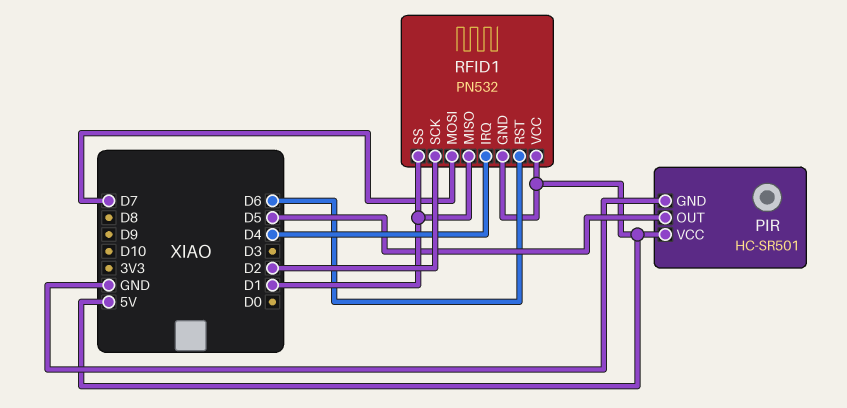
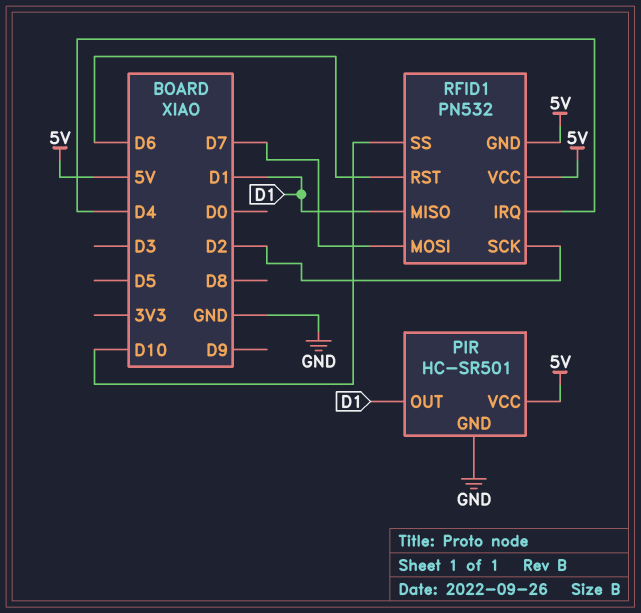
PIR pin OUT: D5 -> D1
RFID1 pin SS: D1 -> D10

